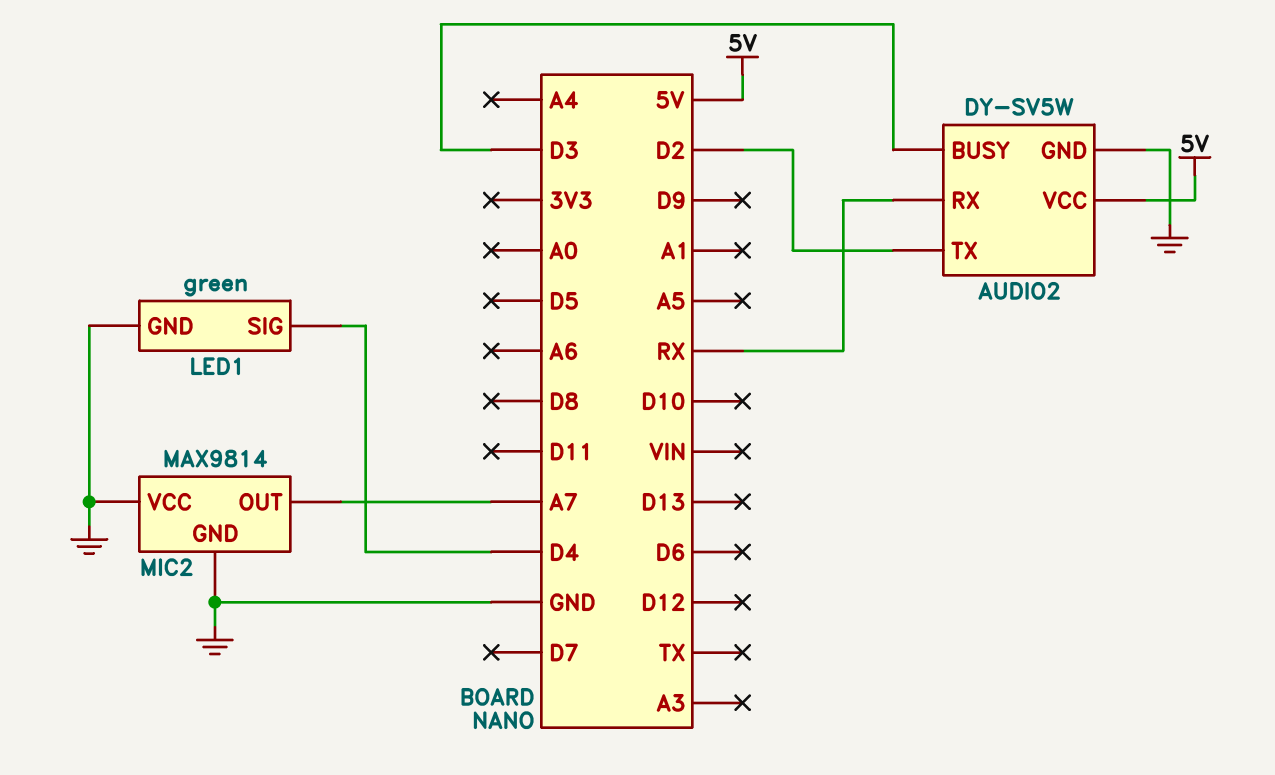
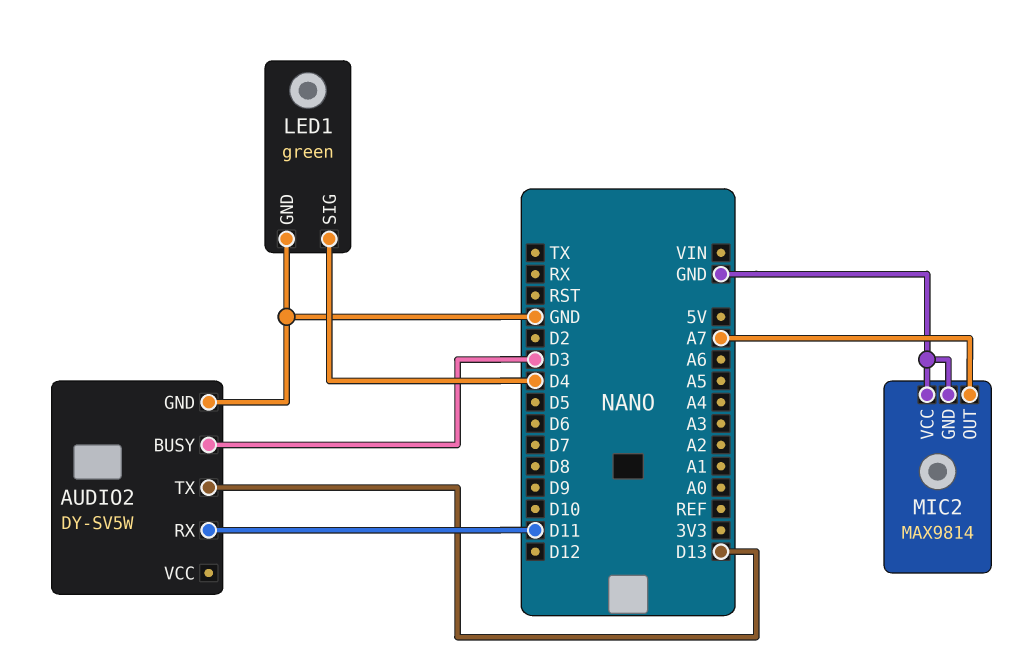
AUDIO2 pin RX: RX -> D11
AUDIO2 pin TX: D2 -> D13
AUDIO2 pin VCC: 5V -> none

